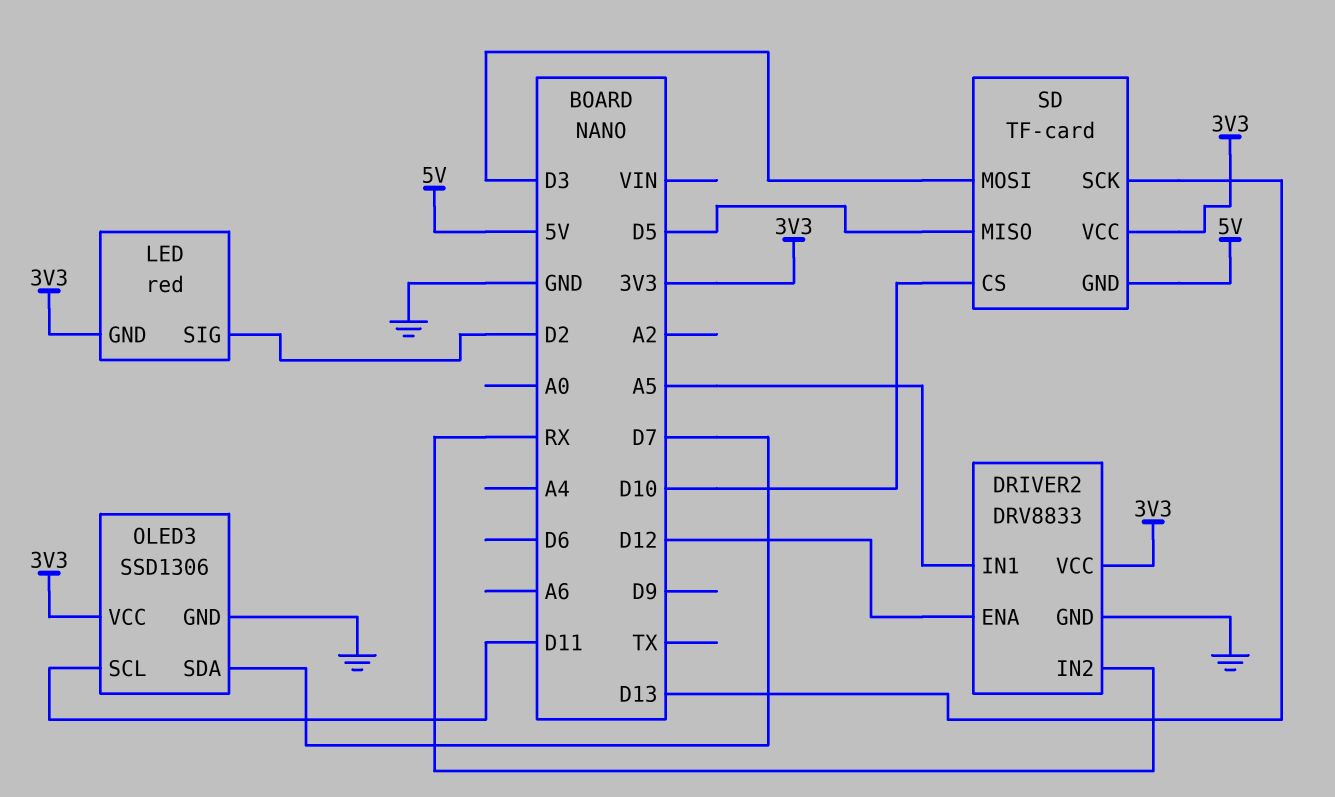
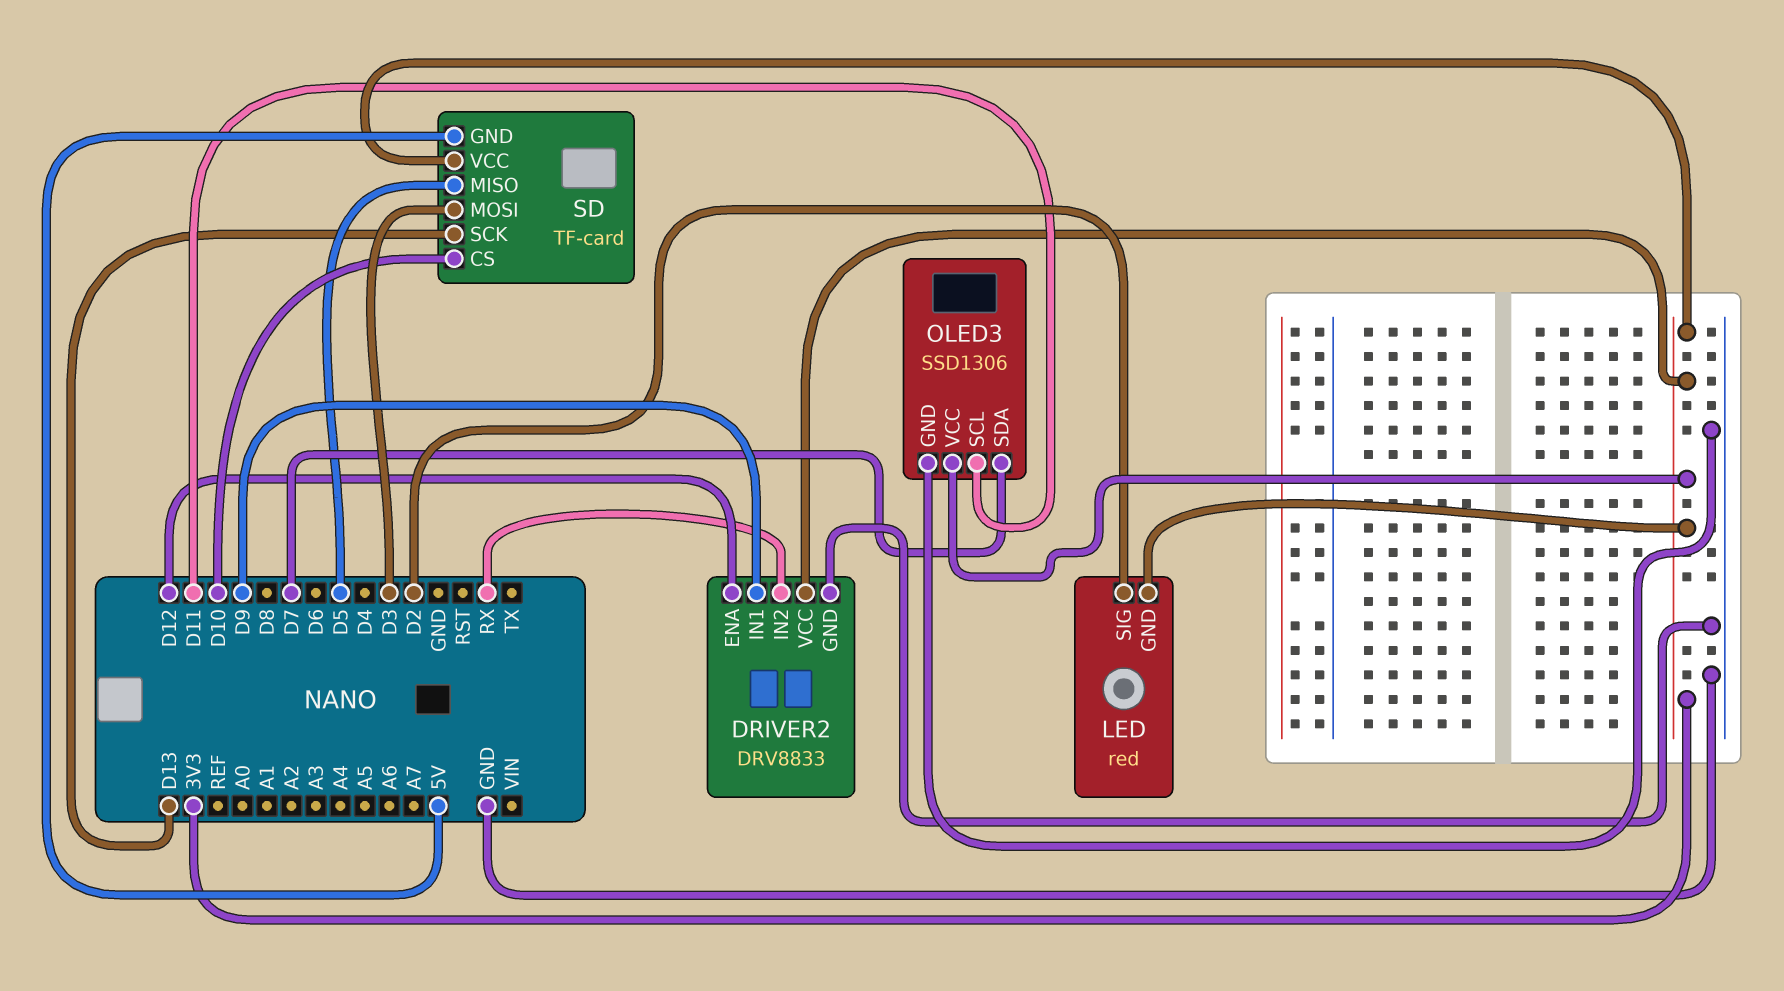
DRIVER2 pin IN1: A5 -> D9

